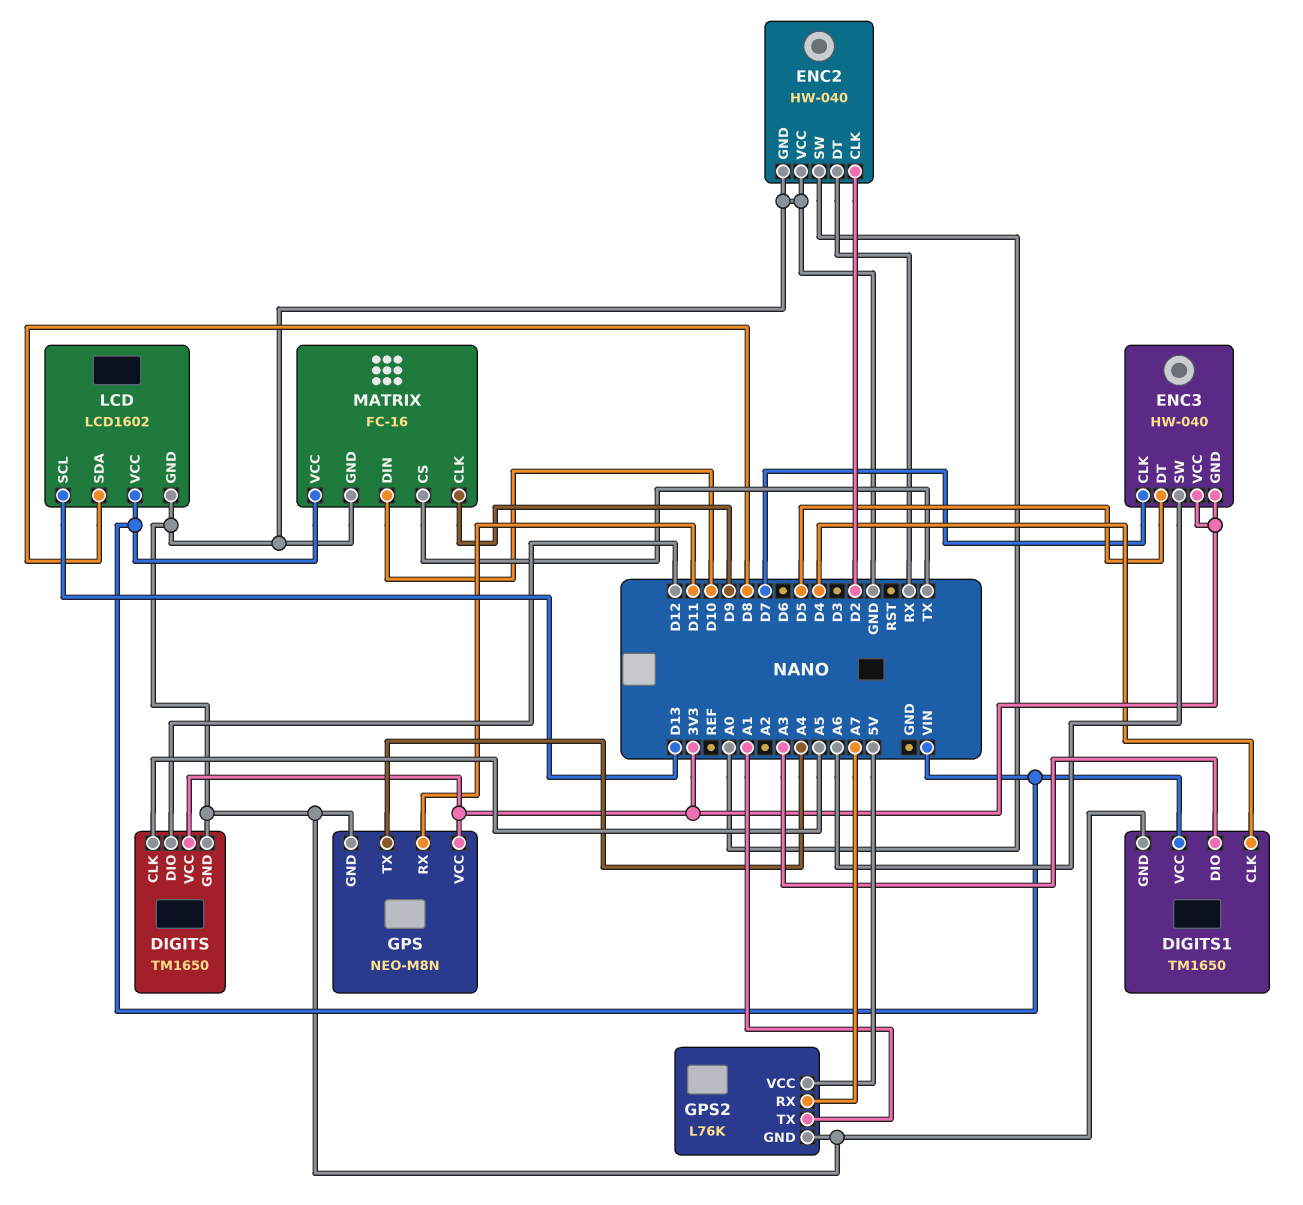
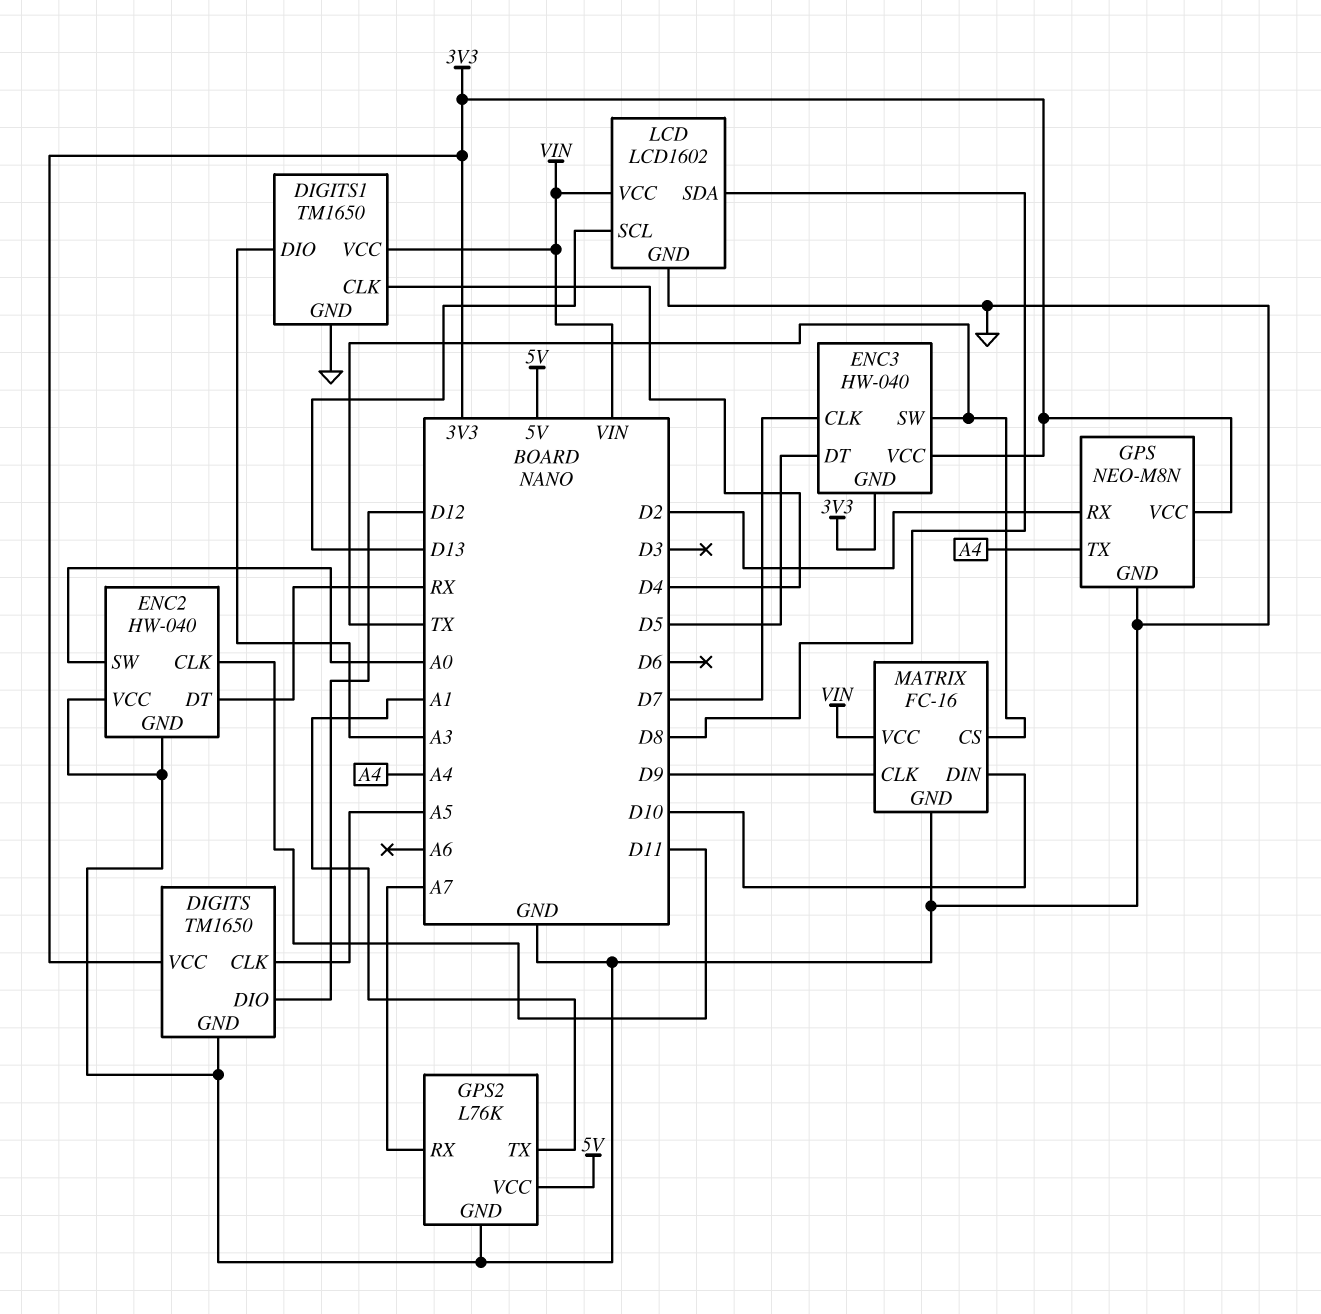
ENC2 pin CLK: D2 -> D11
ENC3 pin SW: A6 -> TX
GPS pin RX: D11 -> D2

